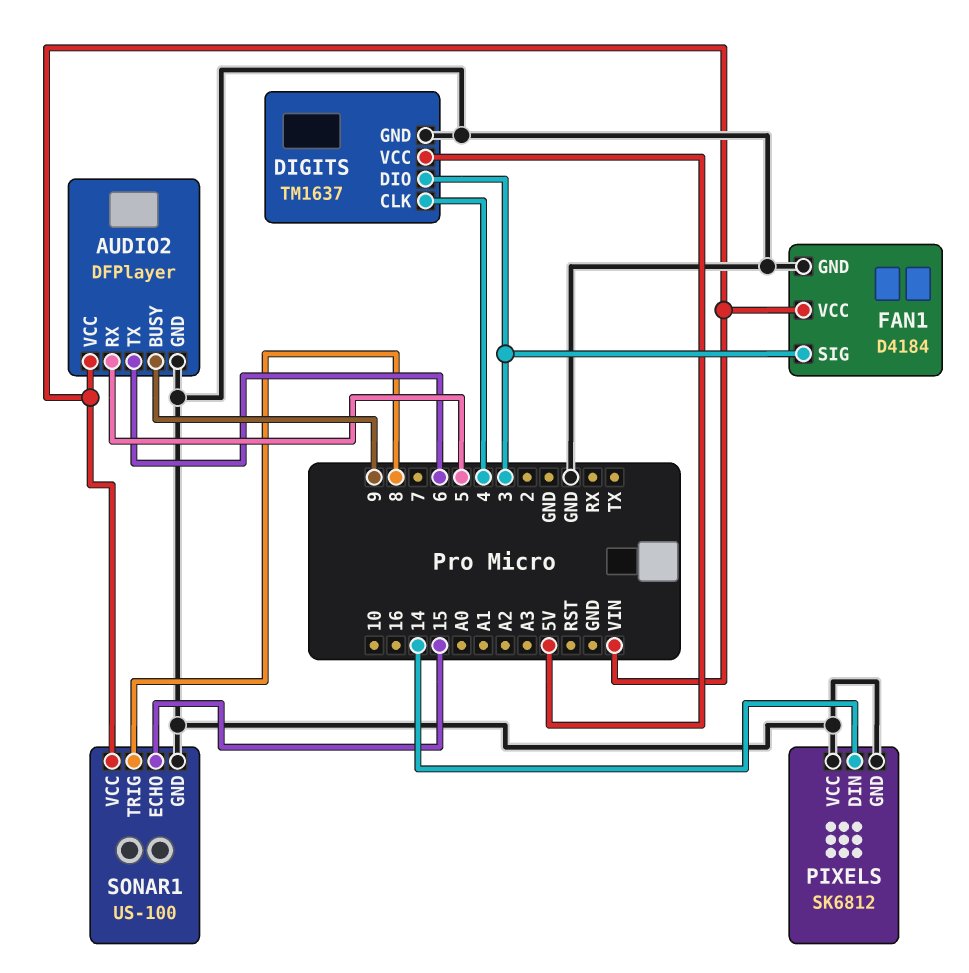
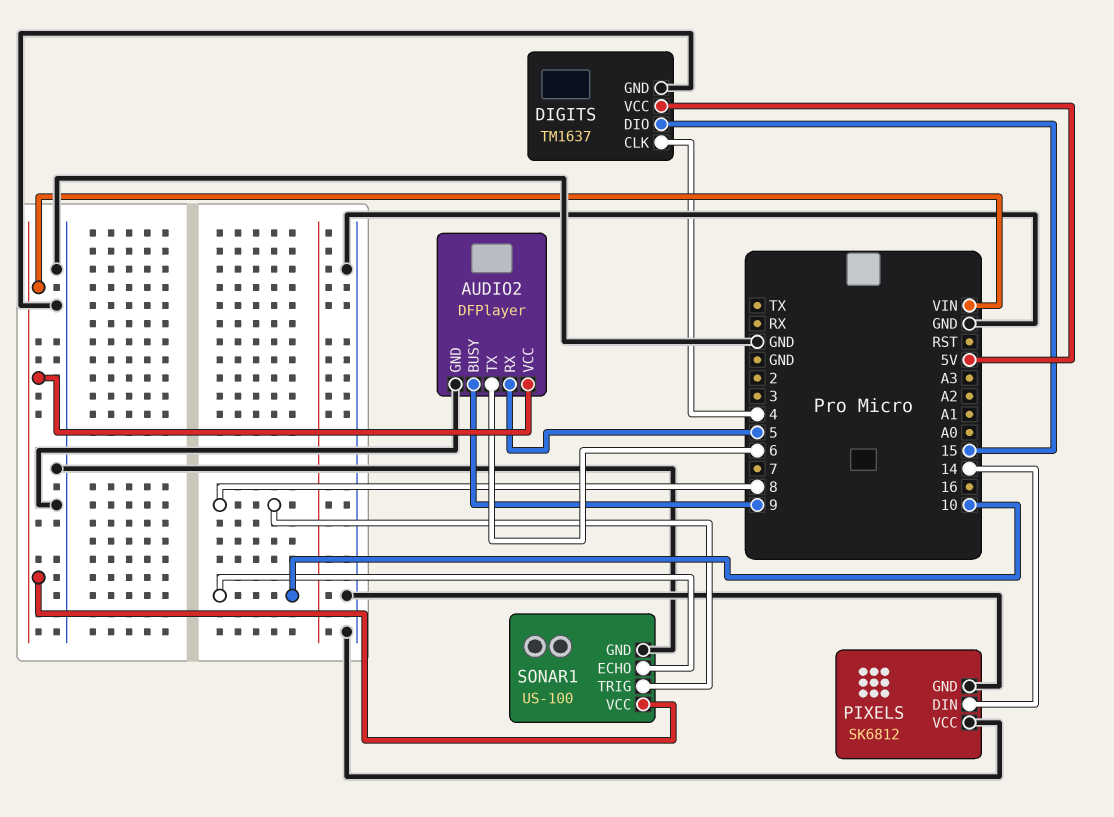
DIGITS pin DIO: 3 -> 15
FAN1: D4184 -> none
FAN1 pin GND: GND -> none
FAN1 pin SIG: 3 -> none
FAN1 pin VCC: VIN -> none
SONAR1 pin ECHO: 15 -> 10

